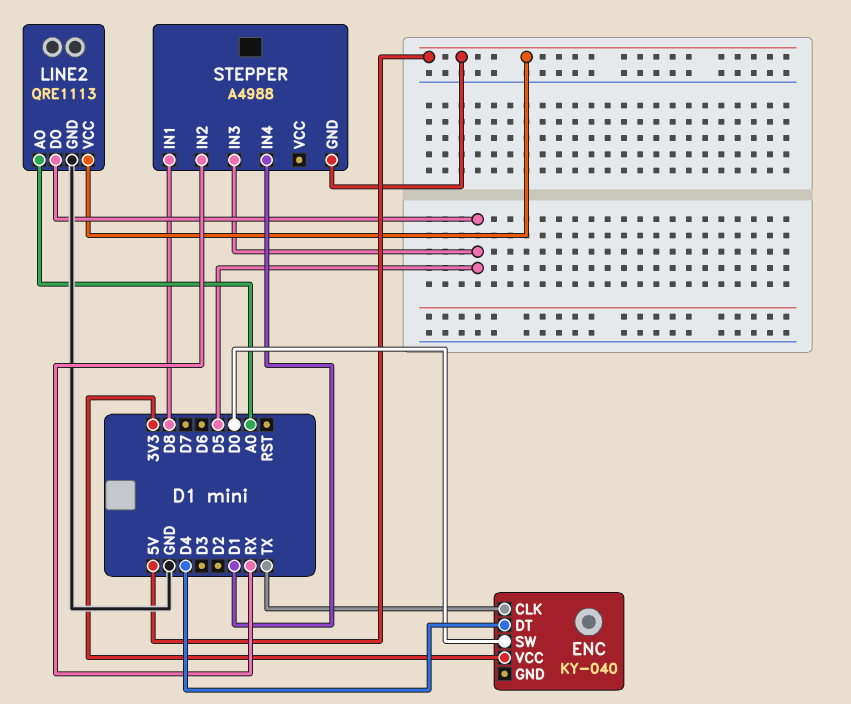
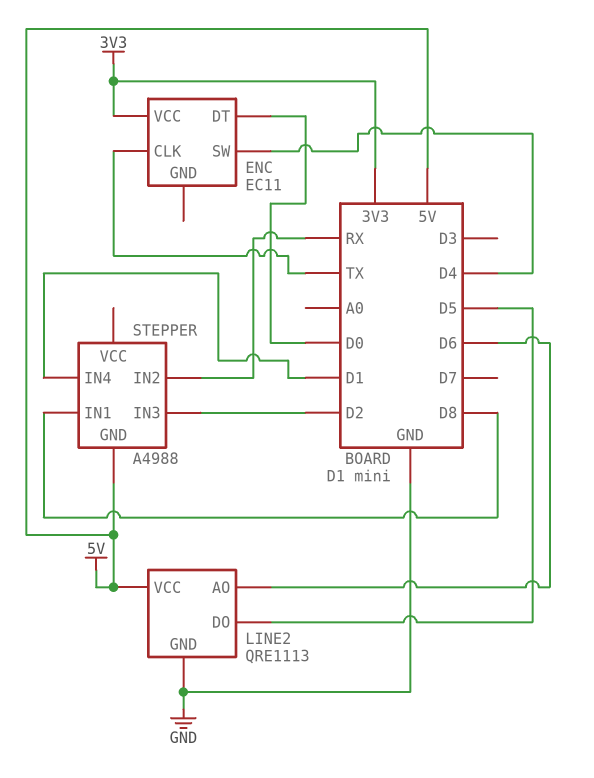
ENC: KY-040 -> EC11
ENC pin DT: D4 -> D0
ENC pin SW: D0 -> D4
LINE2 pin AO: A0 -> D6
STEPPER pin IN3: D5 -> D2

